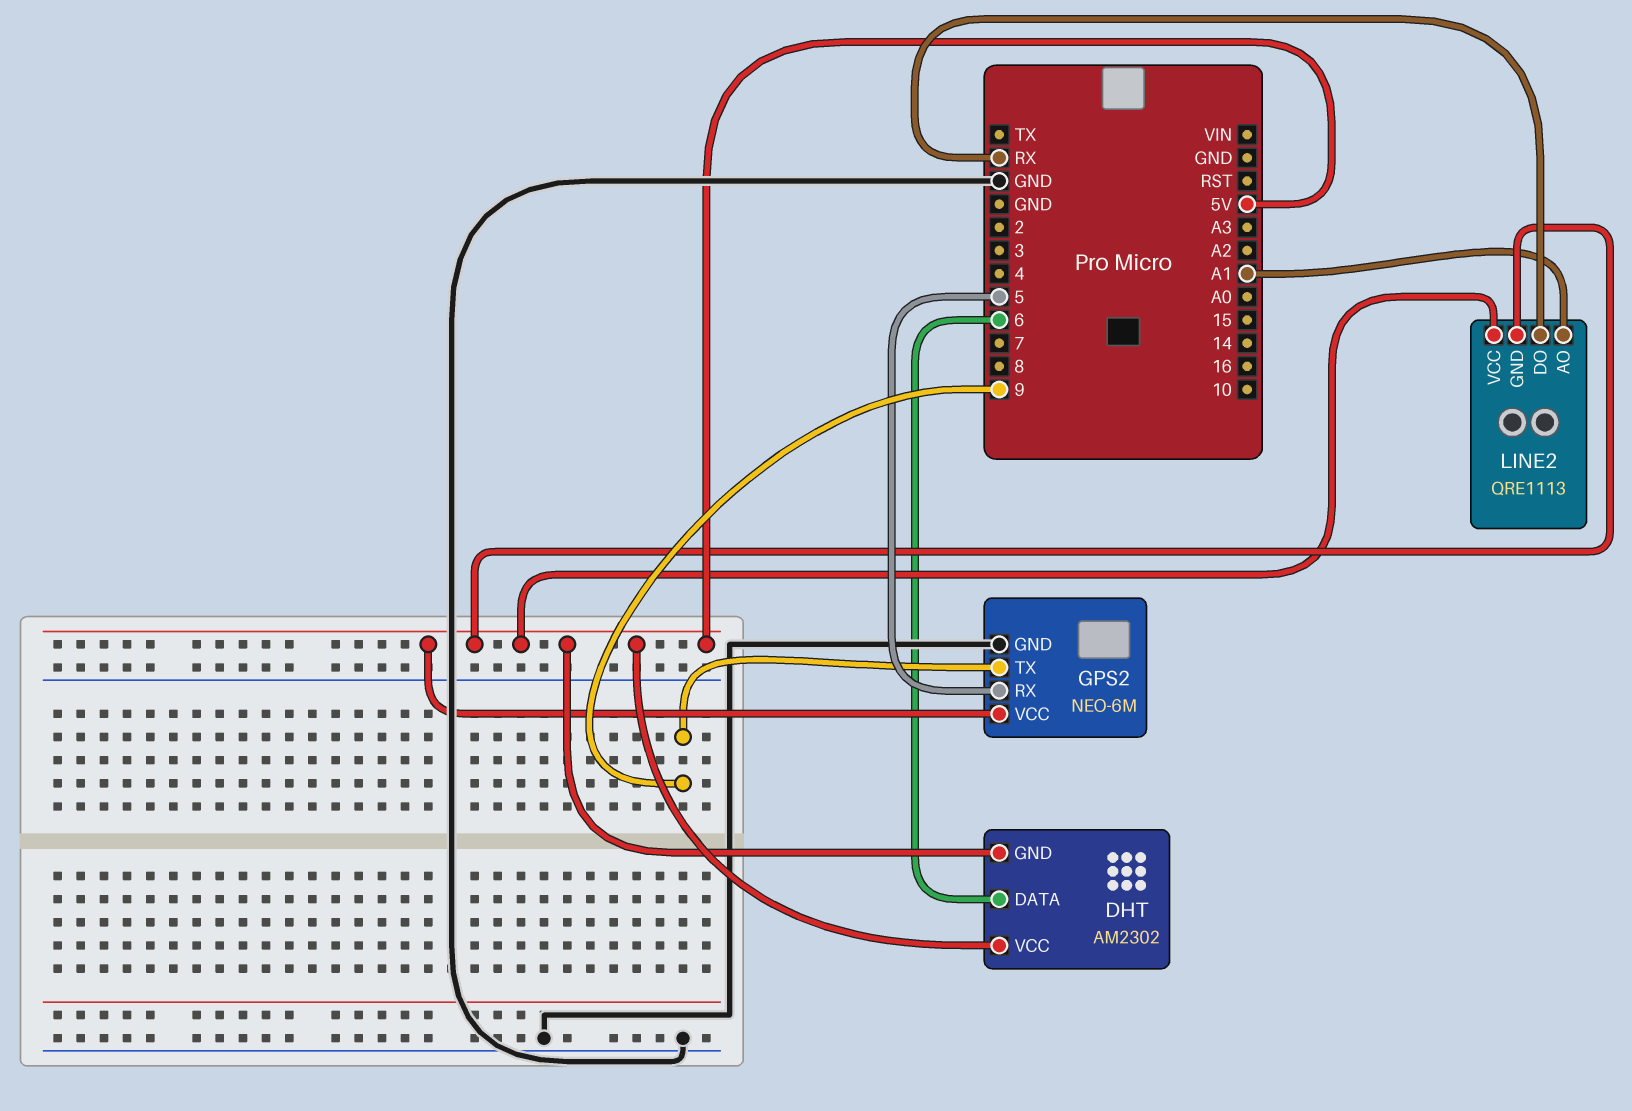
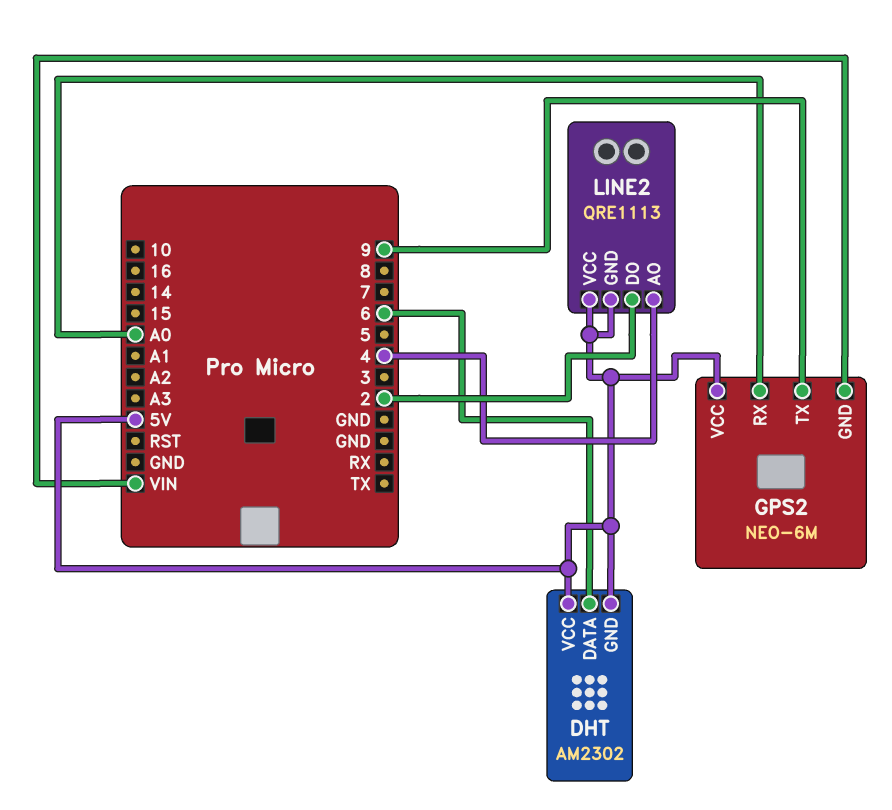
GPS2 pin GND: GND -> VIN
GPS2 pin RX: 5 -> A0
LINE2 pin AO: A1 -> 4
LINE2 pin DO: RX -> 2

